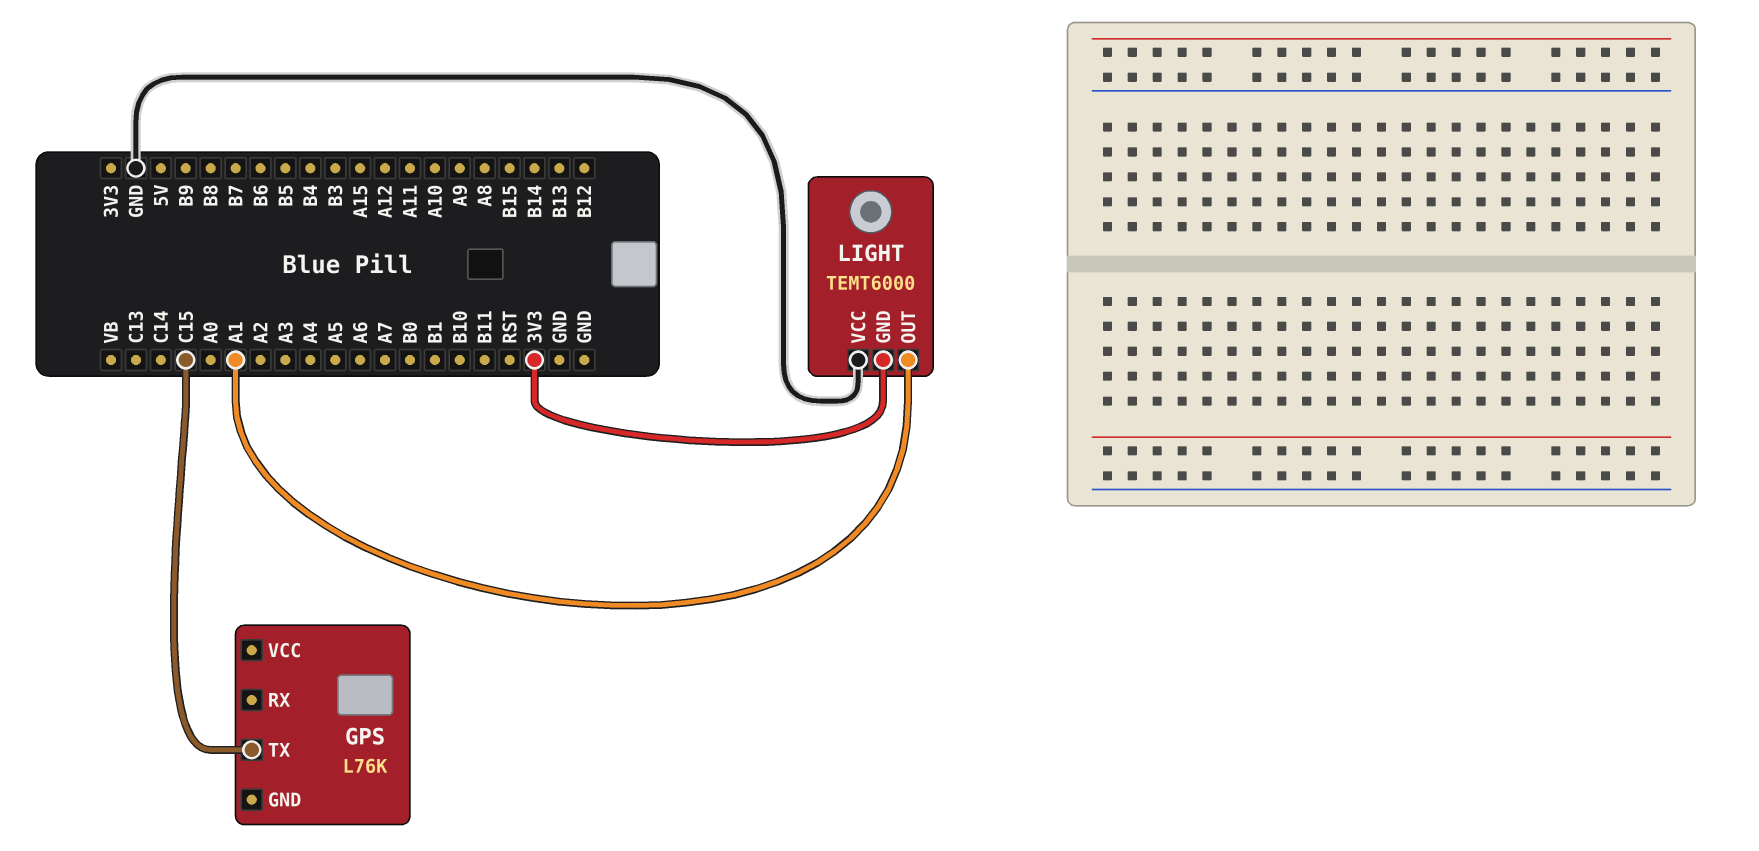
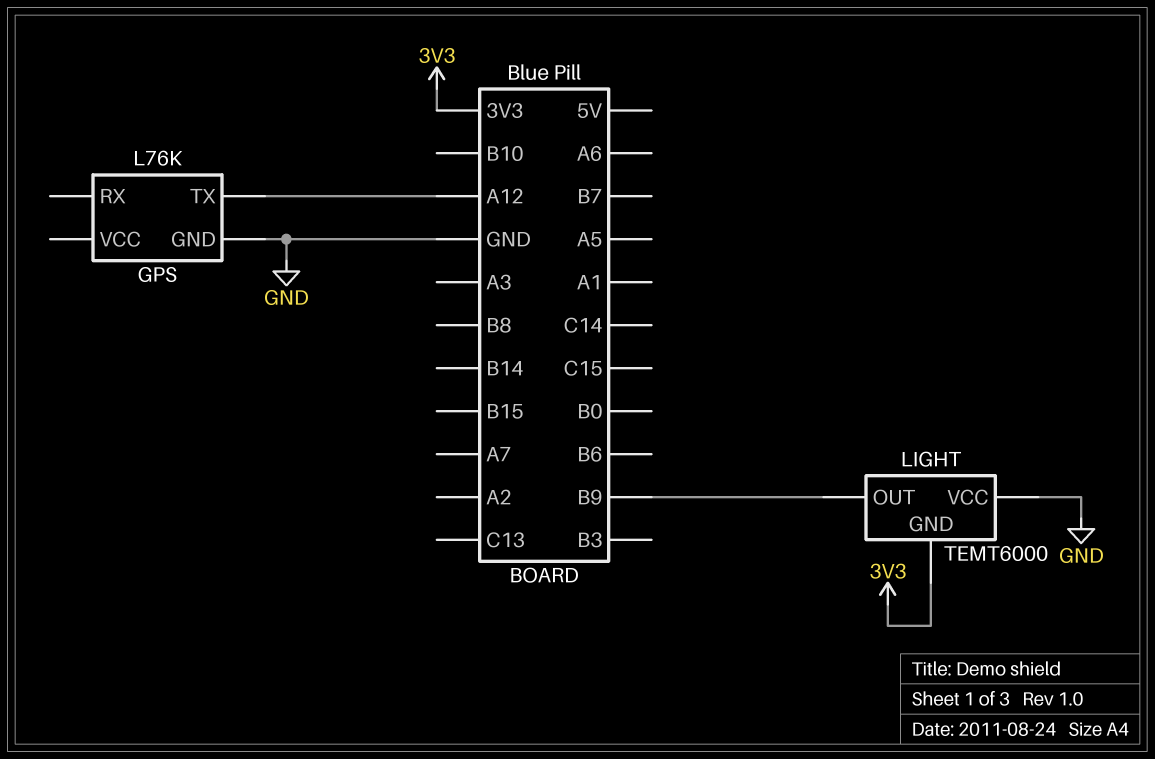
GPS pin GND: none -> GND
GPS pin TX: C15 -> A12
LIGHT pin OUT: A1 -> B9

